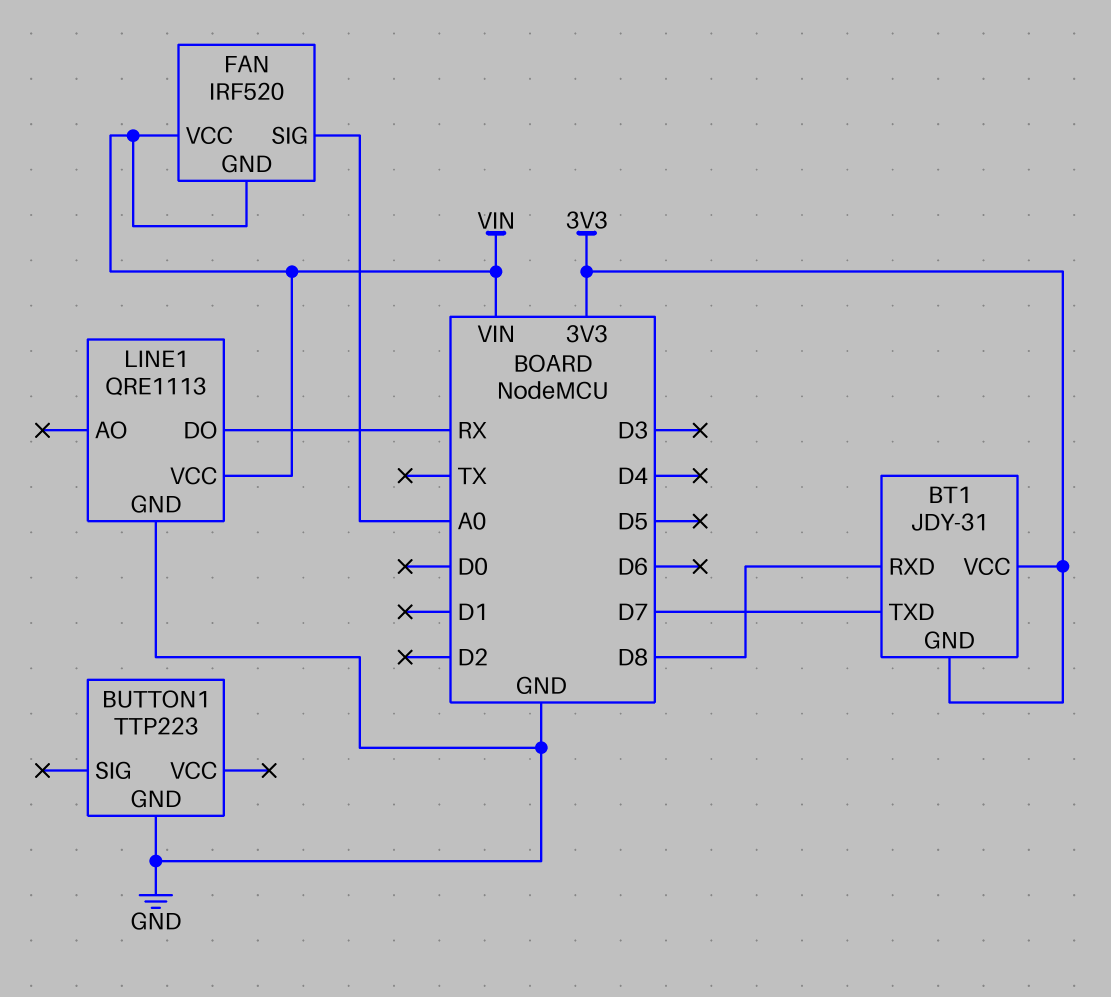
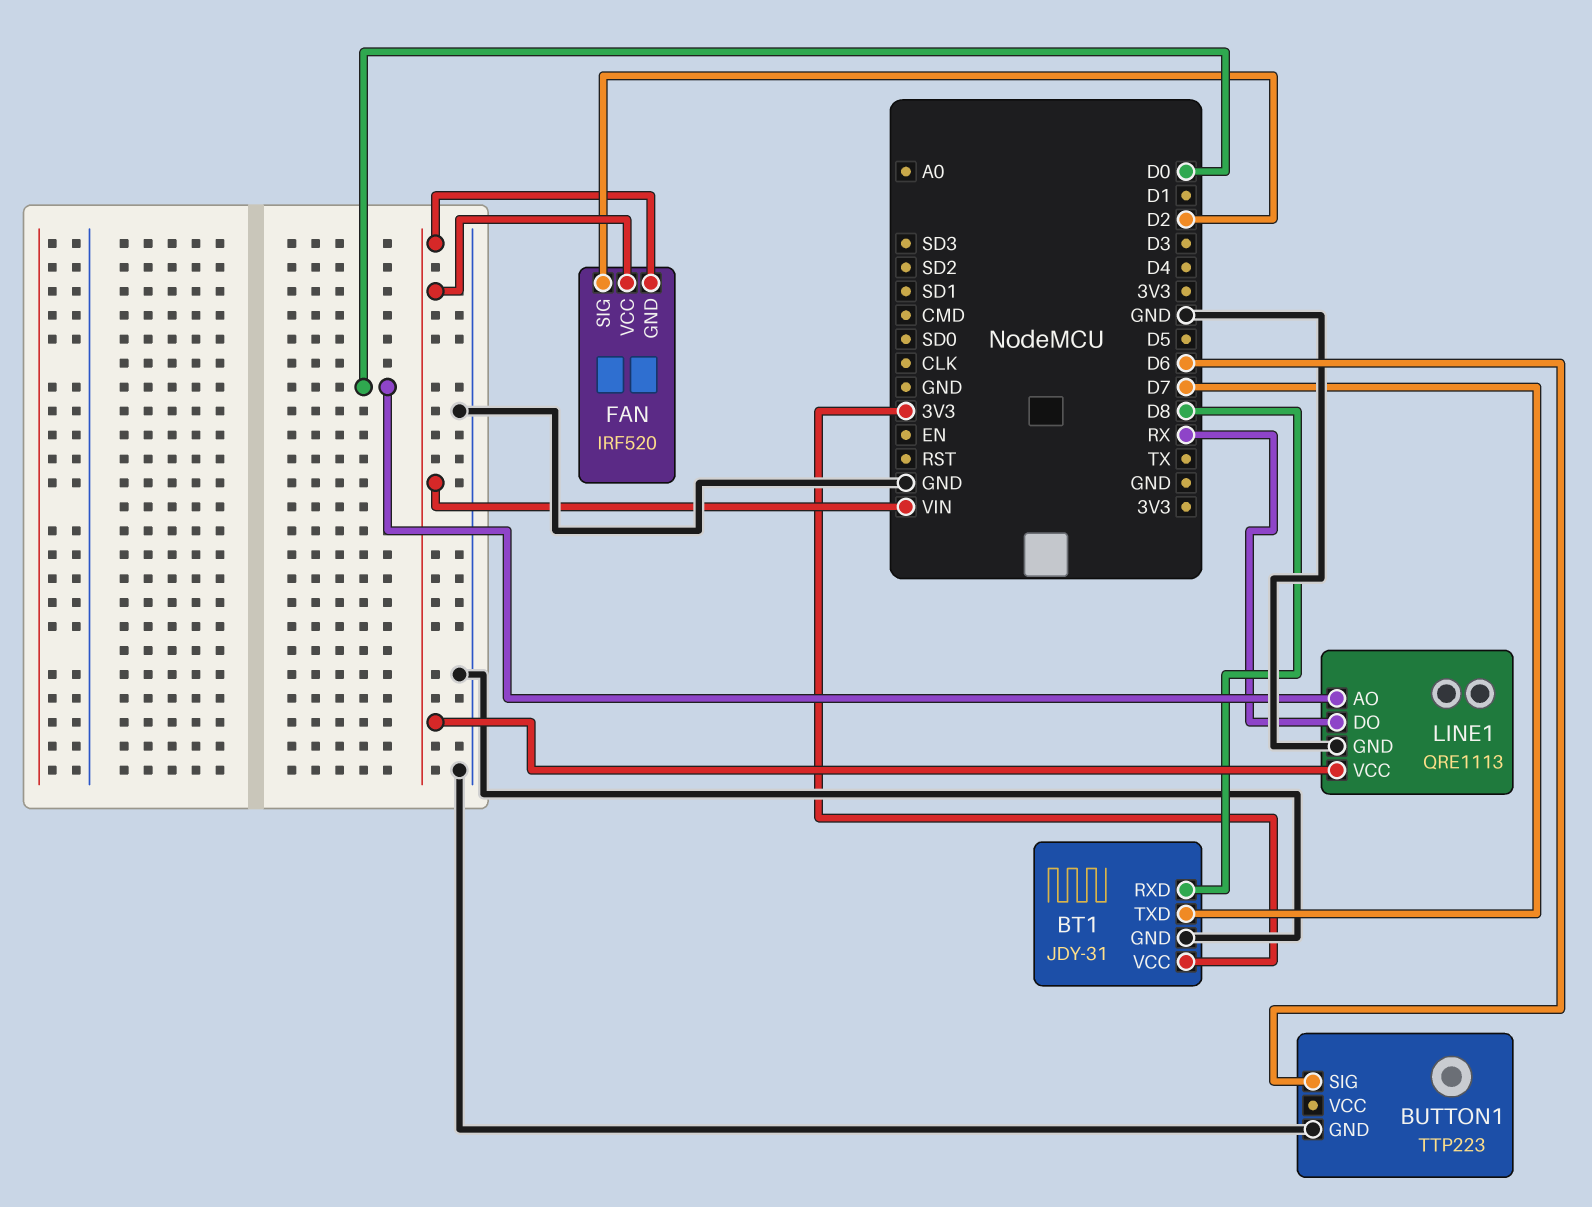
BT1 pin GND: 3V3 -> GND
BUTTON1 pin SIG: none -> D6
FAN pin SIG: A0 -> D2
LINE1 pin AO: none -> D0

